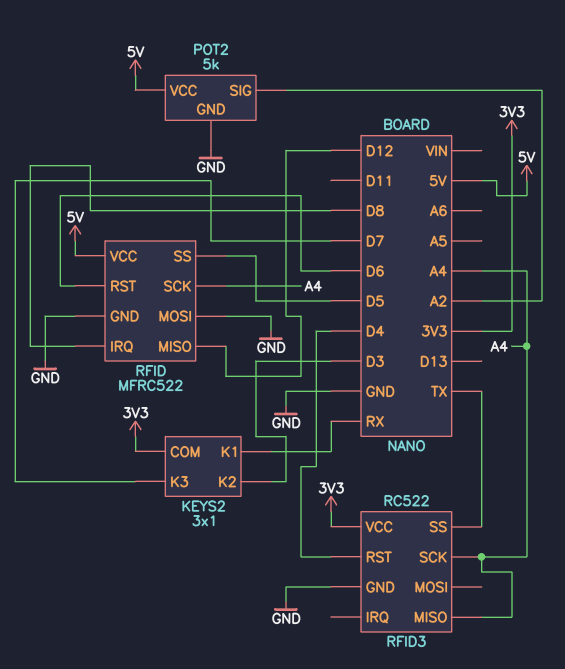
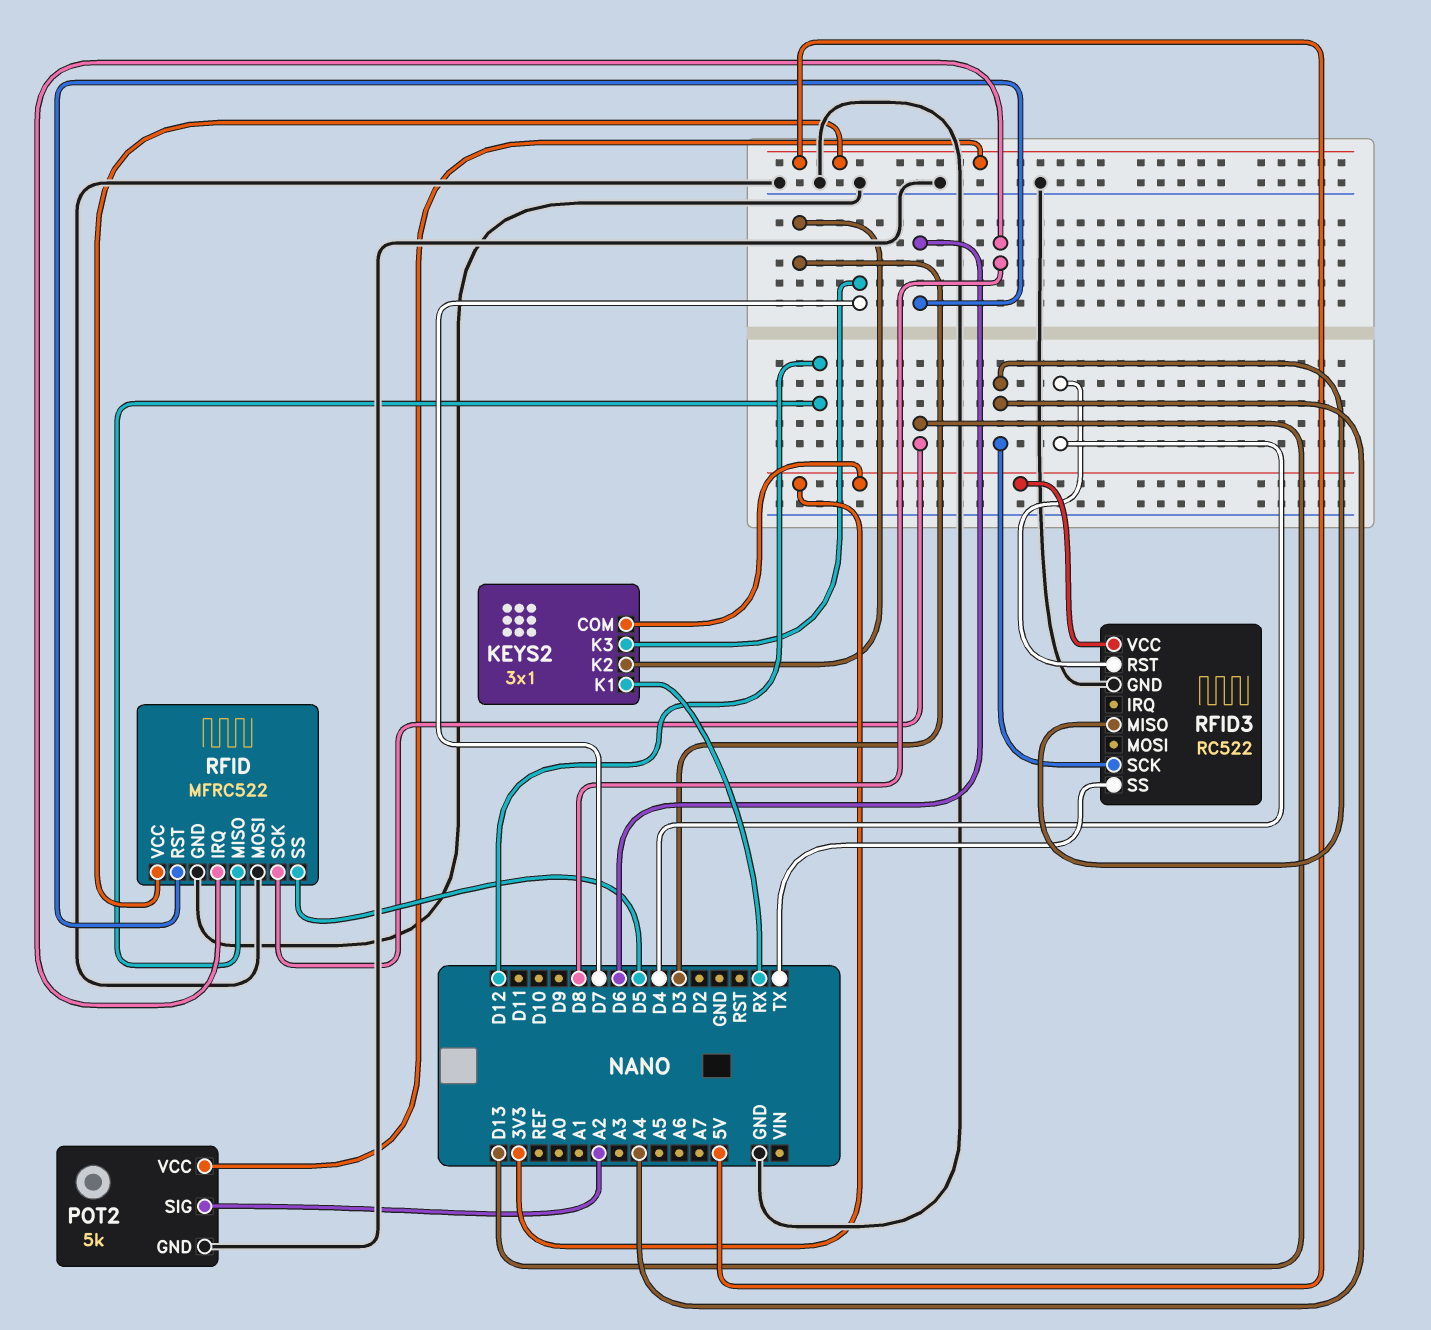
RFID pin SCK: A4 -> D13

